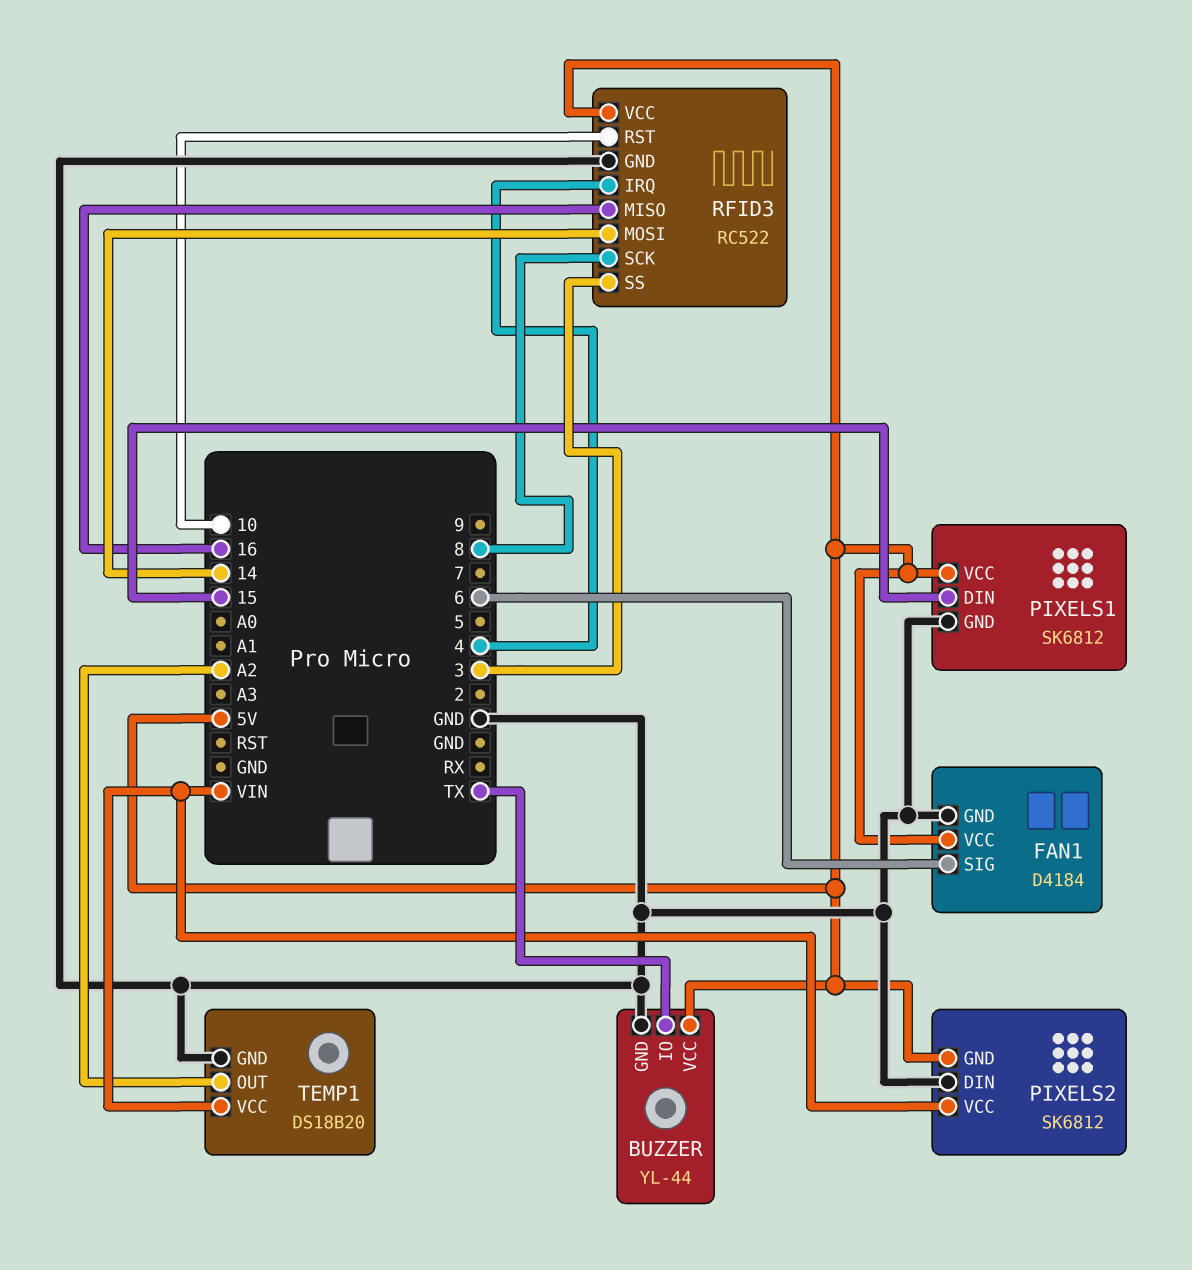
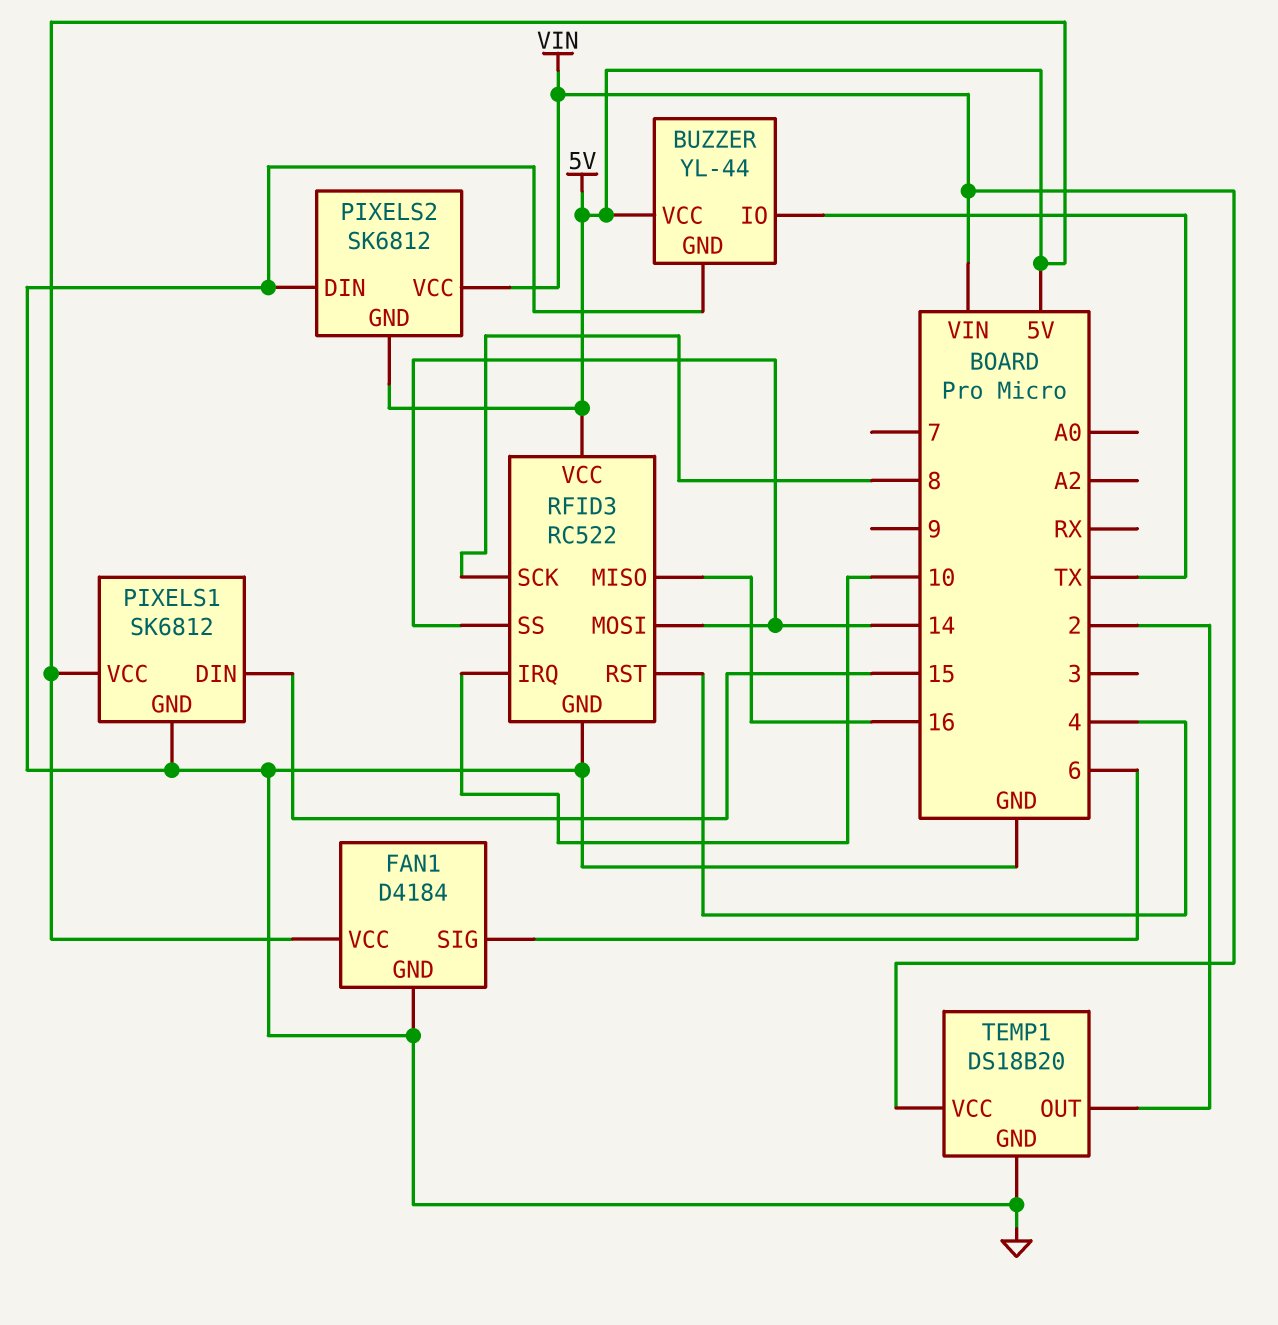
RFID3 pin IRQ: 4 -> 10
RFID3 pin RST: 10 -> 4
RFID3 pin SS: 3 -> 14
TEMP1 pin OUT: A2 -> 2

